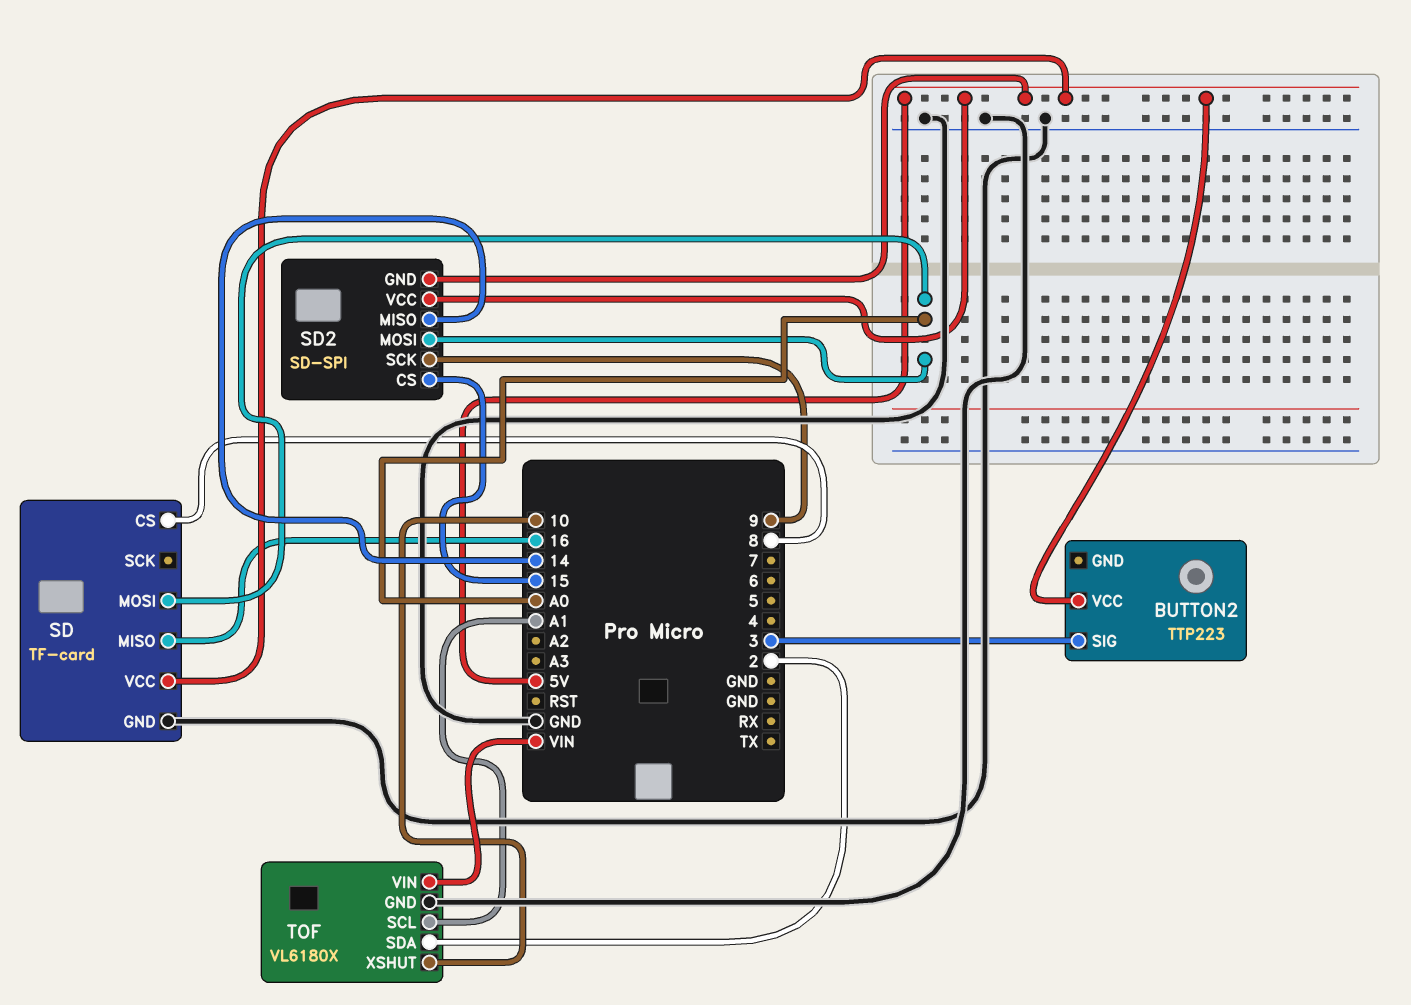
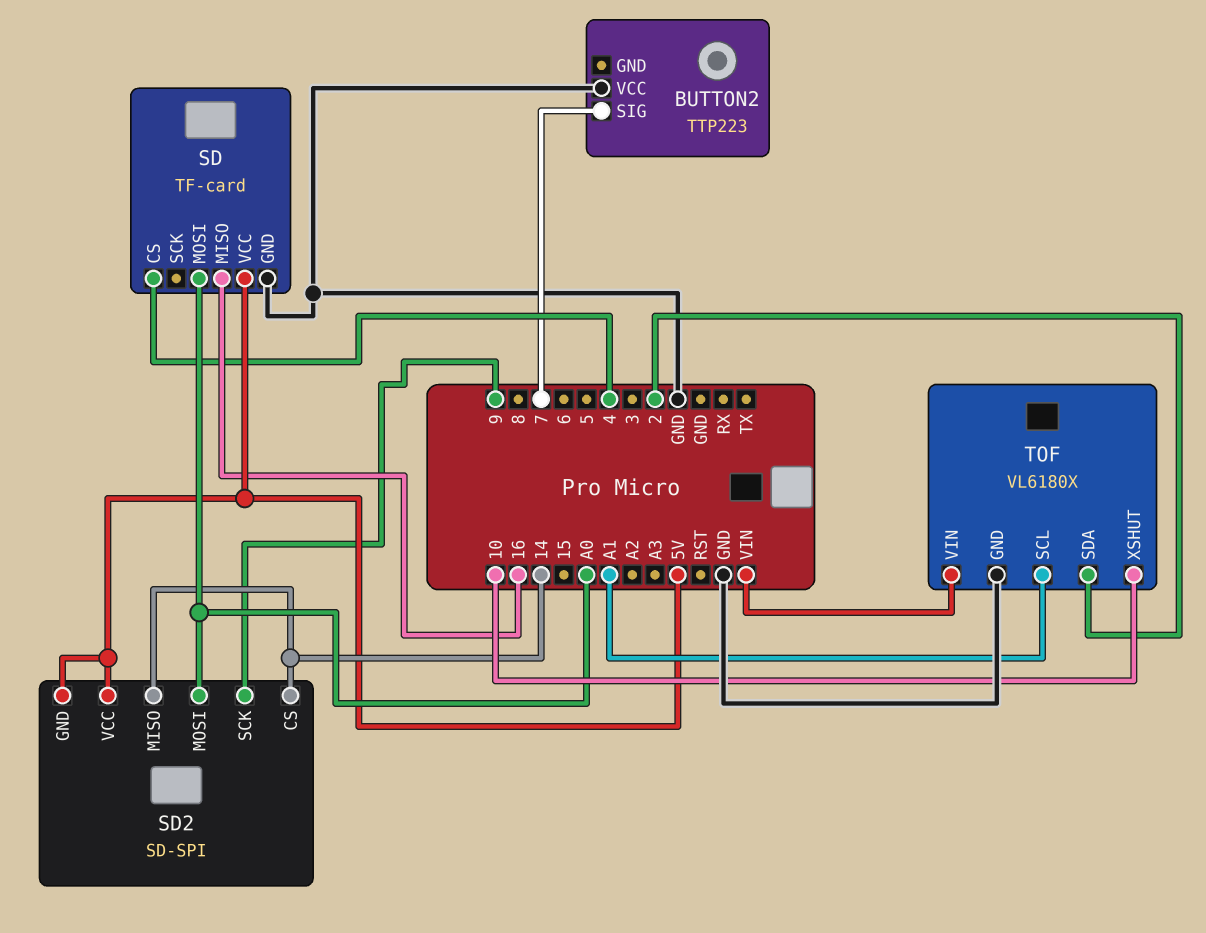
BUTTON2 pin SIG: 3 -> 7
BUTTON2 pin VCC: 5V -> GND
SD pin CS: 8 -> 4
SD2 pin CS: 15 -> 14

